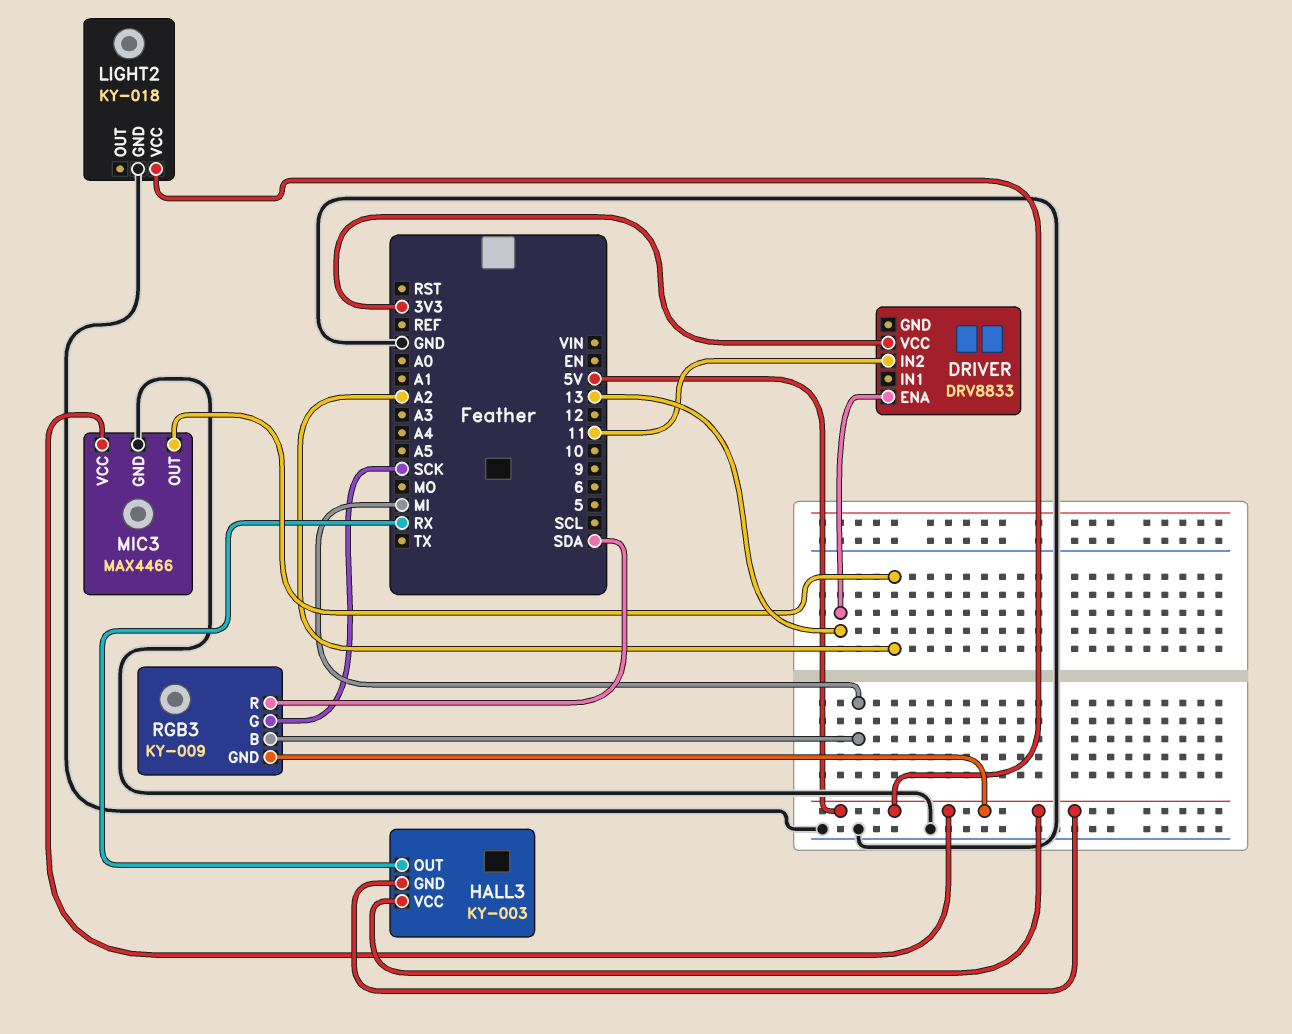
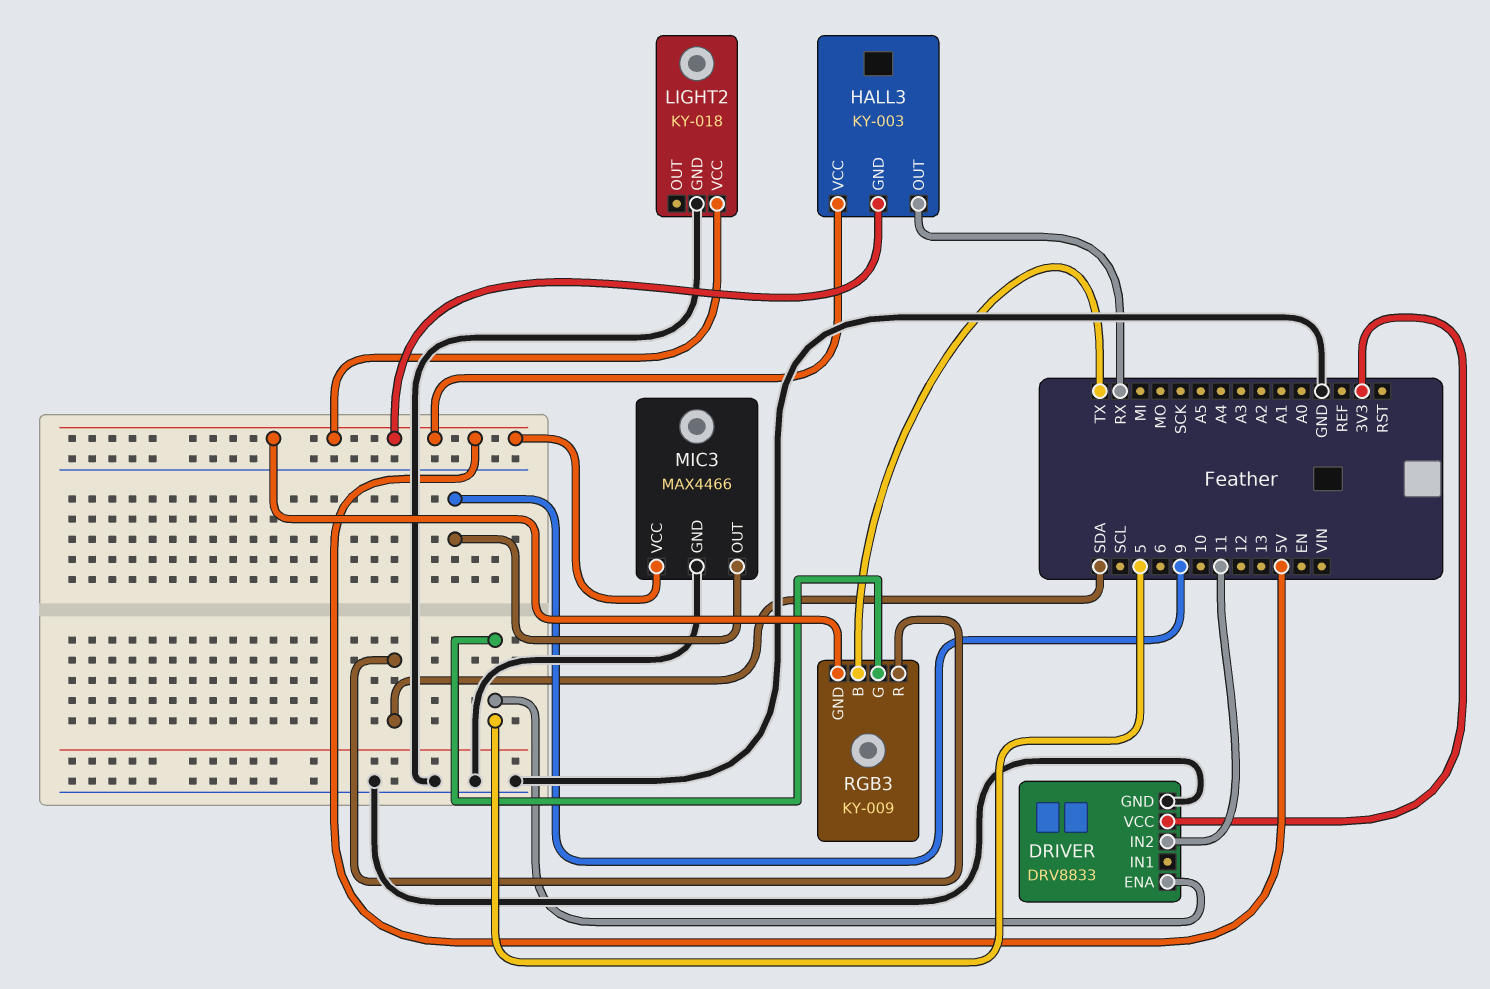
DRIVER pin ENA: 13 -> 5
DRIVER pin GND: none -> GND
MIC3 pin OUT: A2 -> 9
RGB3 pin B: MI -> TX
RGB3 pin G: SCK -> 5

